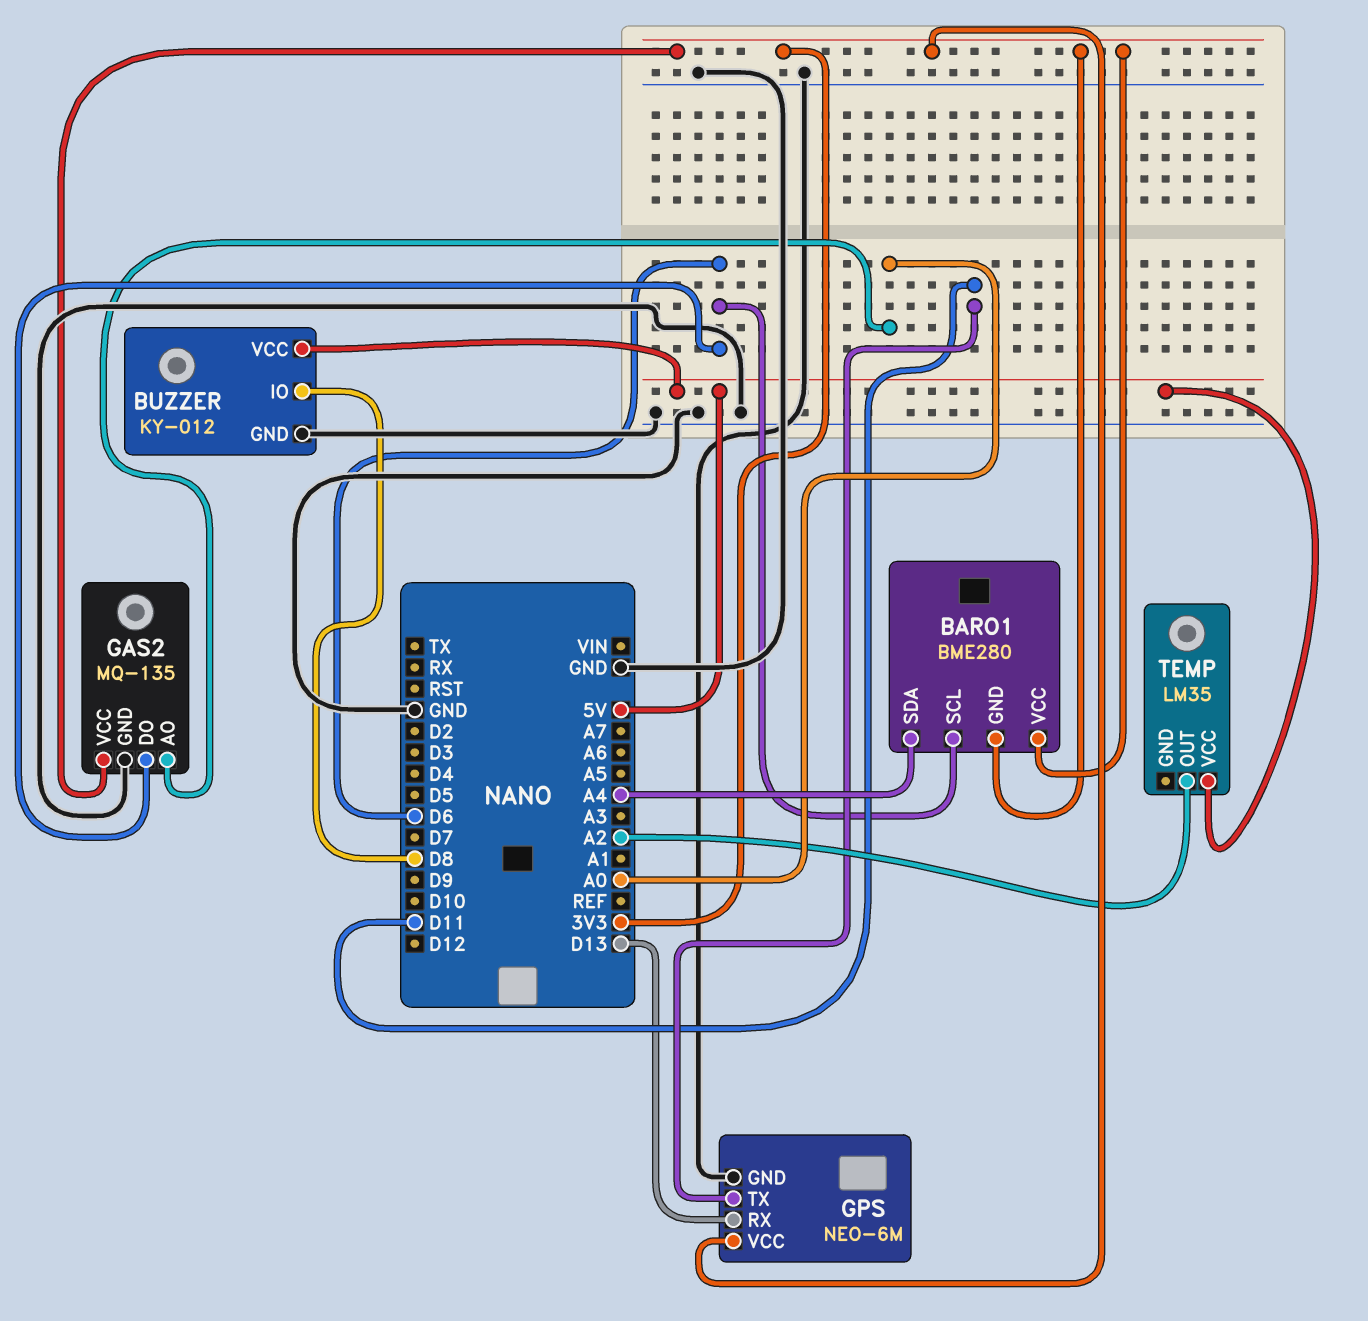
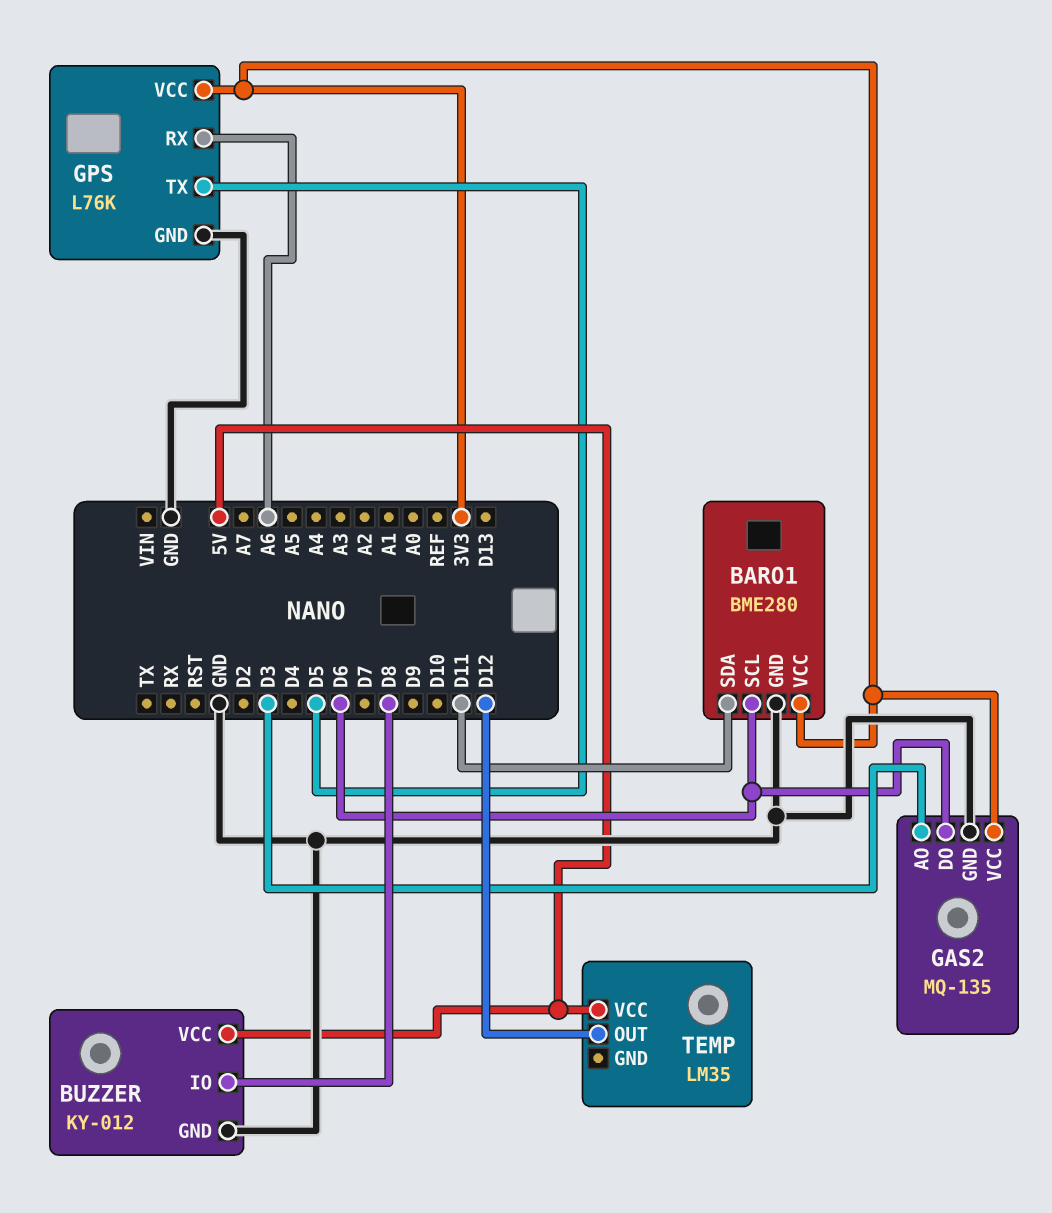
BARO1 pin GND: 3V3 -> GND
BARO1 pin SDA: A4 -> D11
GAS2 pin AO: A0 -> D3
GPS: NEO-6M -> L76K
GPS pin RX: D13 -> A6
GPS pin TX: D11 -> D5
TEMP pin OUT: A2 -> D12

